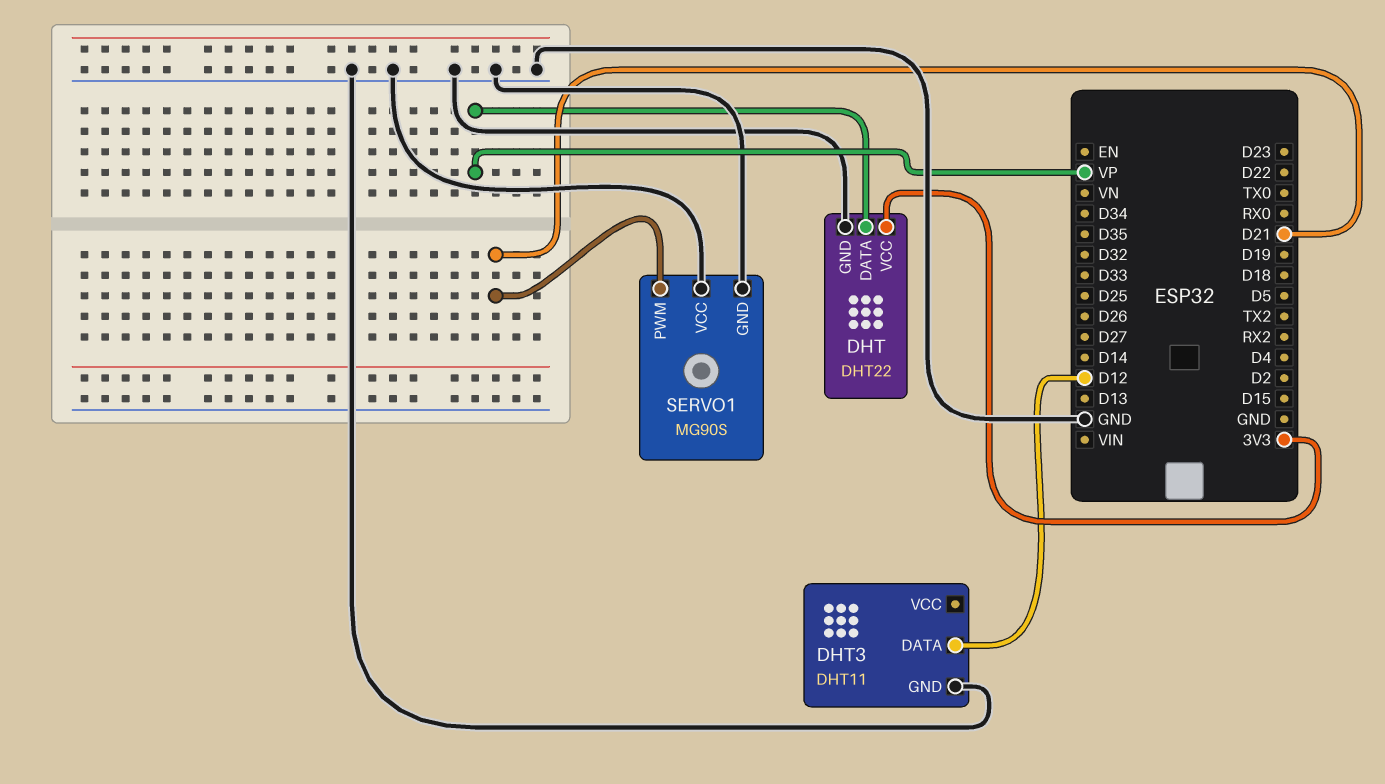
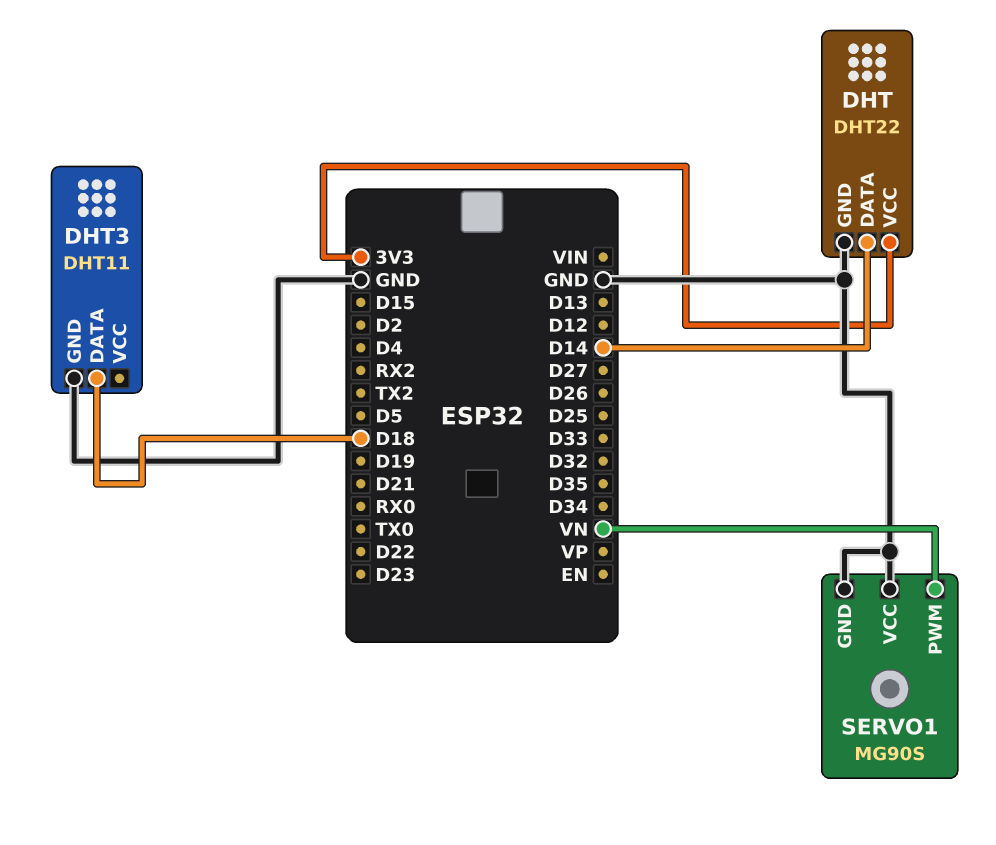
DHT pin DATA: VP -> D14
DHT3 pin DATA: D12 -> D18
SERVO1 pin PWM: D21 -> VN

